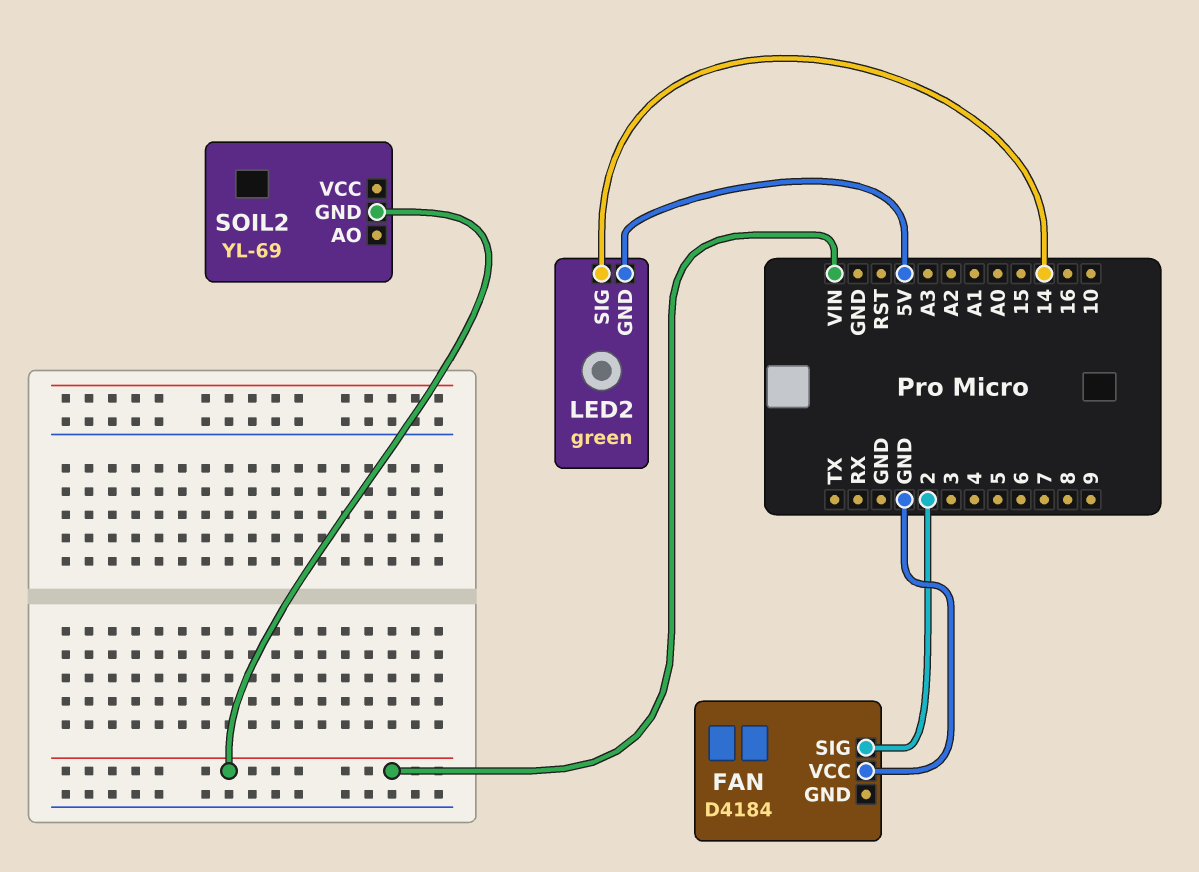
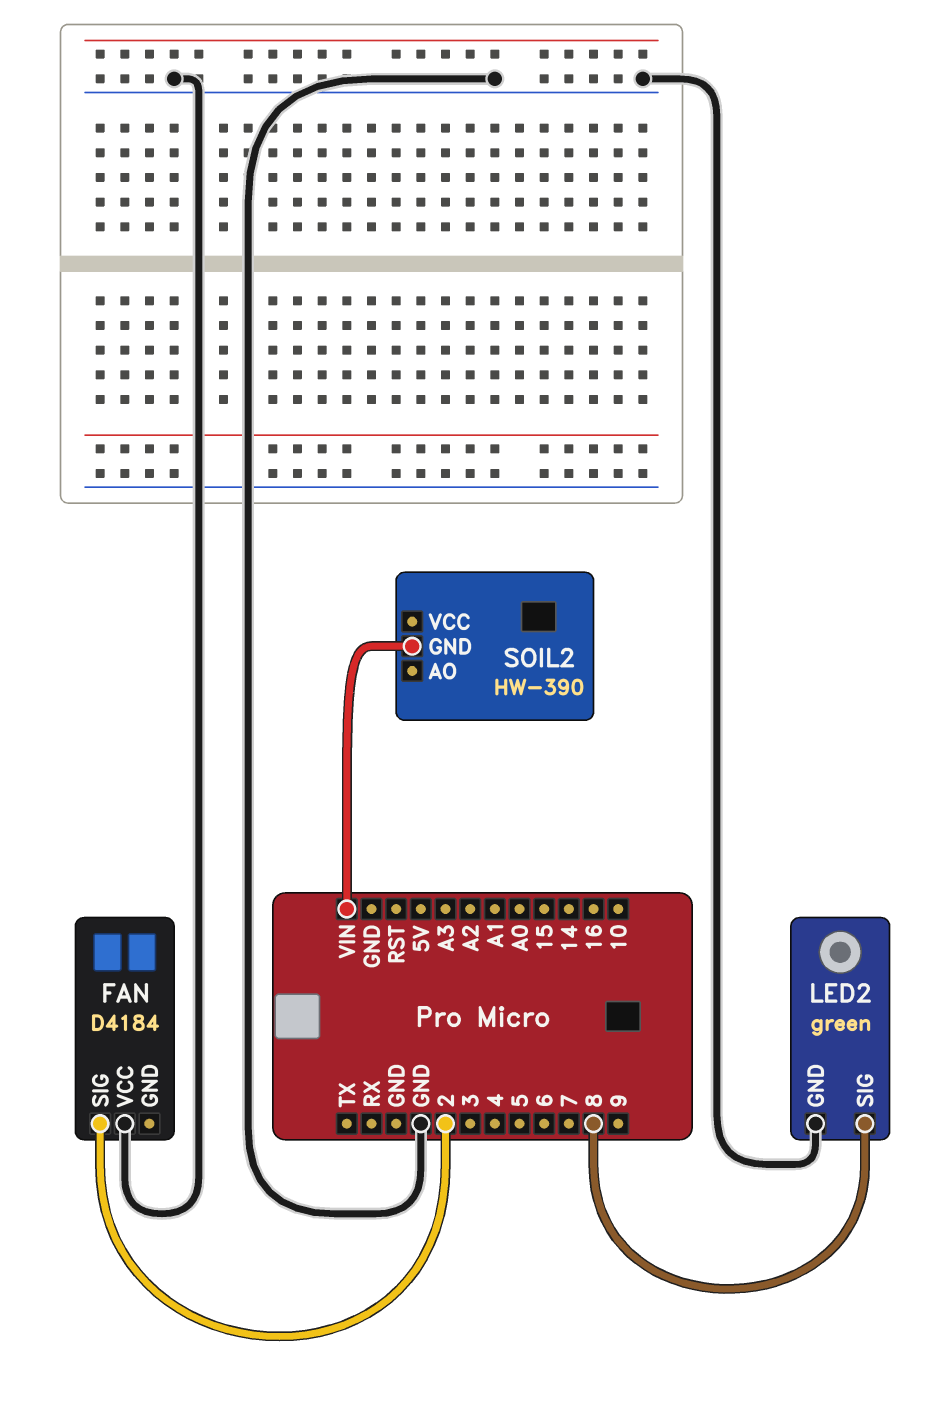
LED2 pin GND: 5V -> GND
LED2 pin SIG: 14 -> 8
SOIL2: YL-69 -> HW-390

